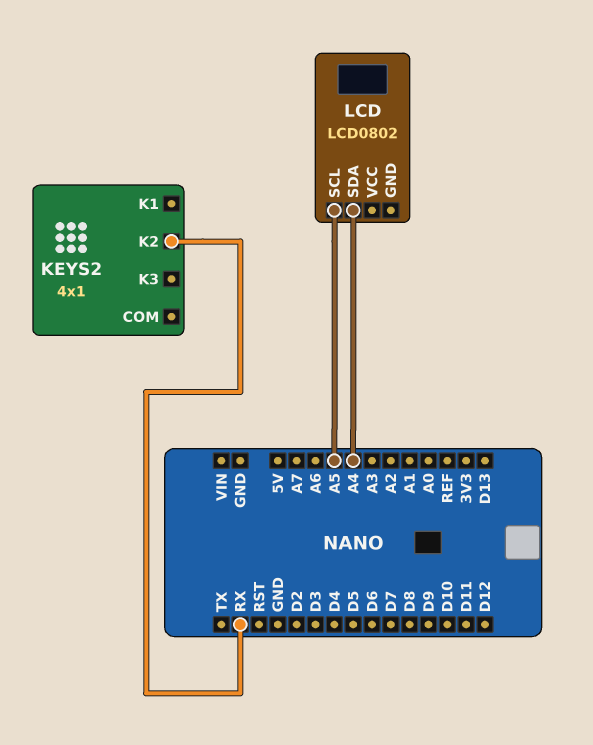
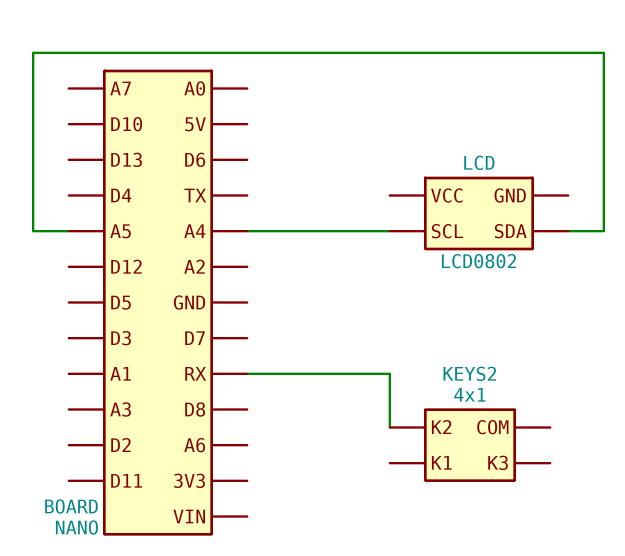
LCD pin SCL: A5 -> A4
LCD pin SDA: A4 -> A5

